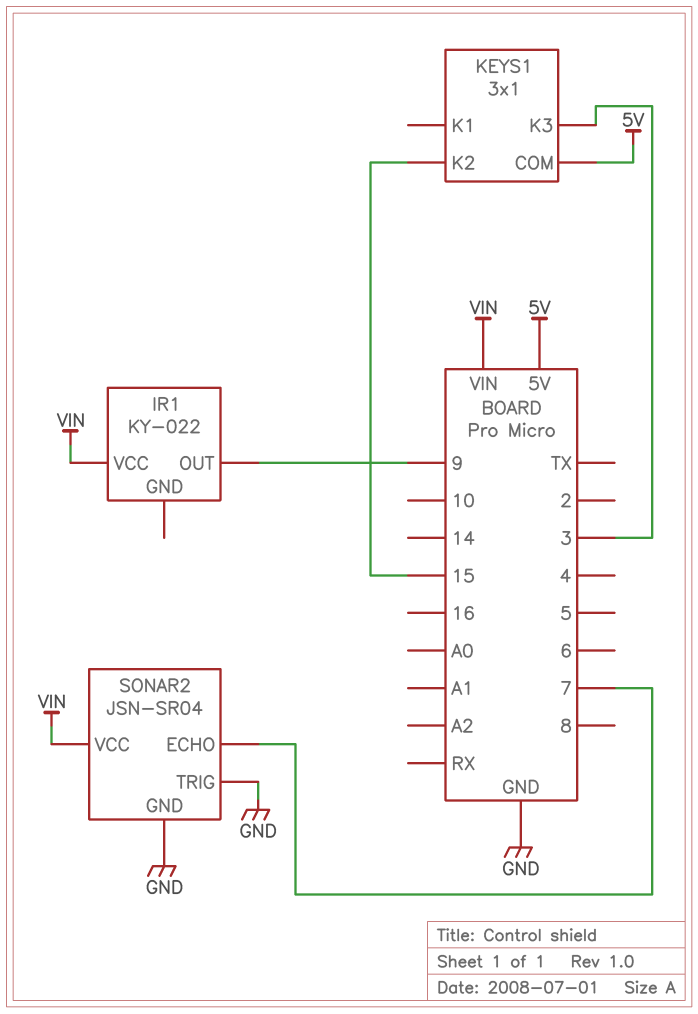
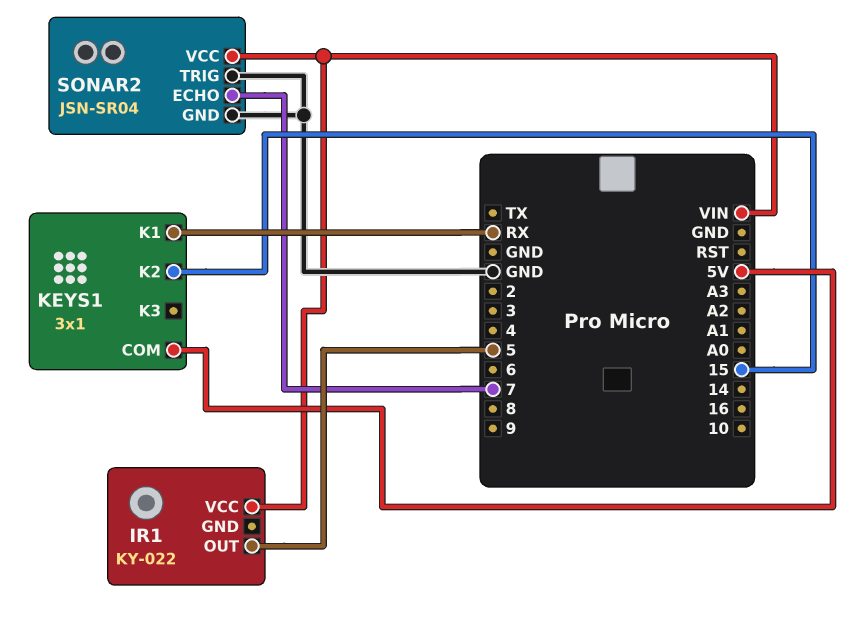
IR1 pin OUT: 9 -> 5
KEYS1 pin K1: none -> RX
KEYS1 pin K3: 3 -> none

